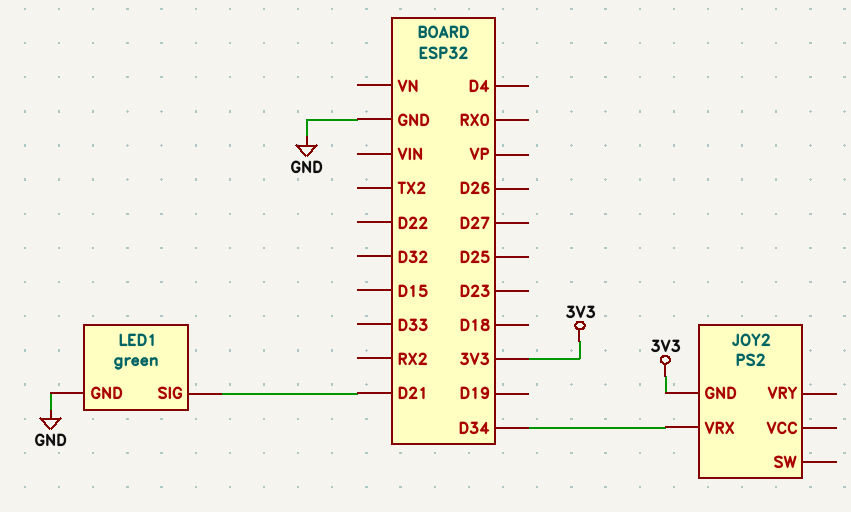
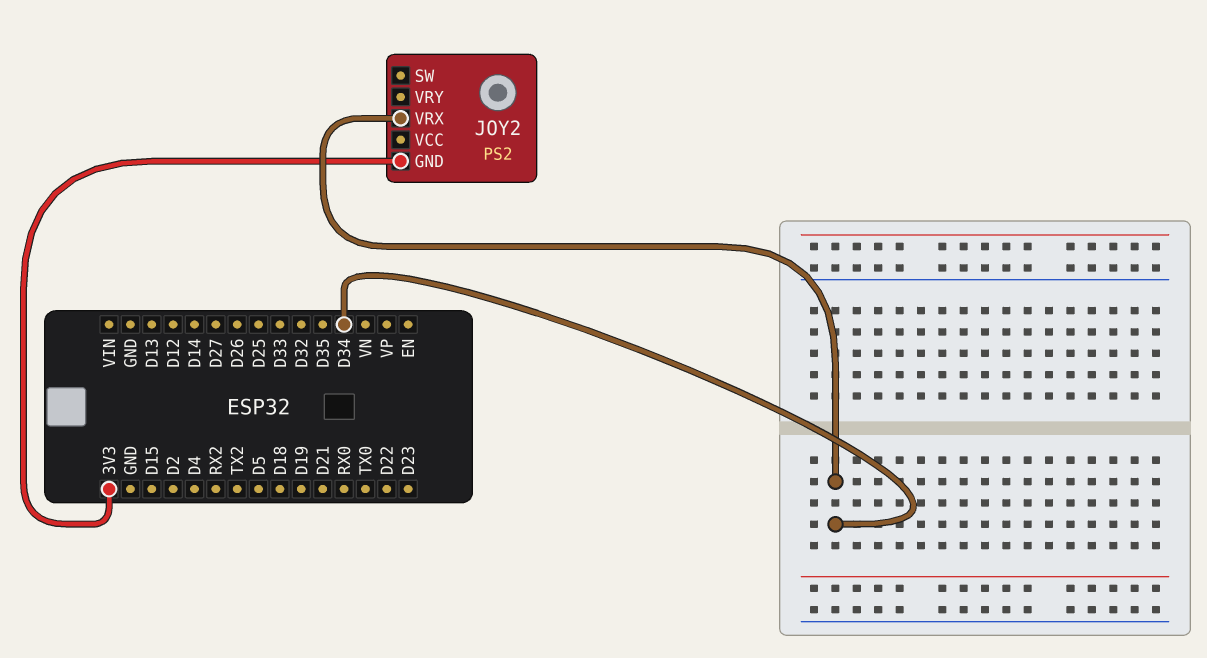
LED1: green -> none
LED1 pin GND: GND -> none
LED1 pin SIG: D21 -> none

